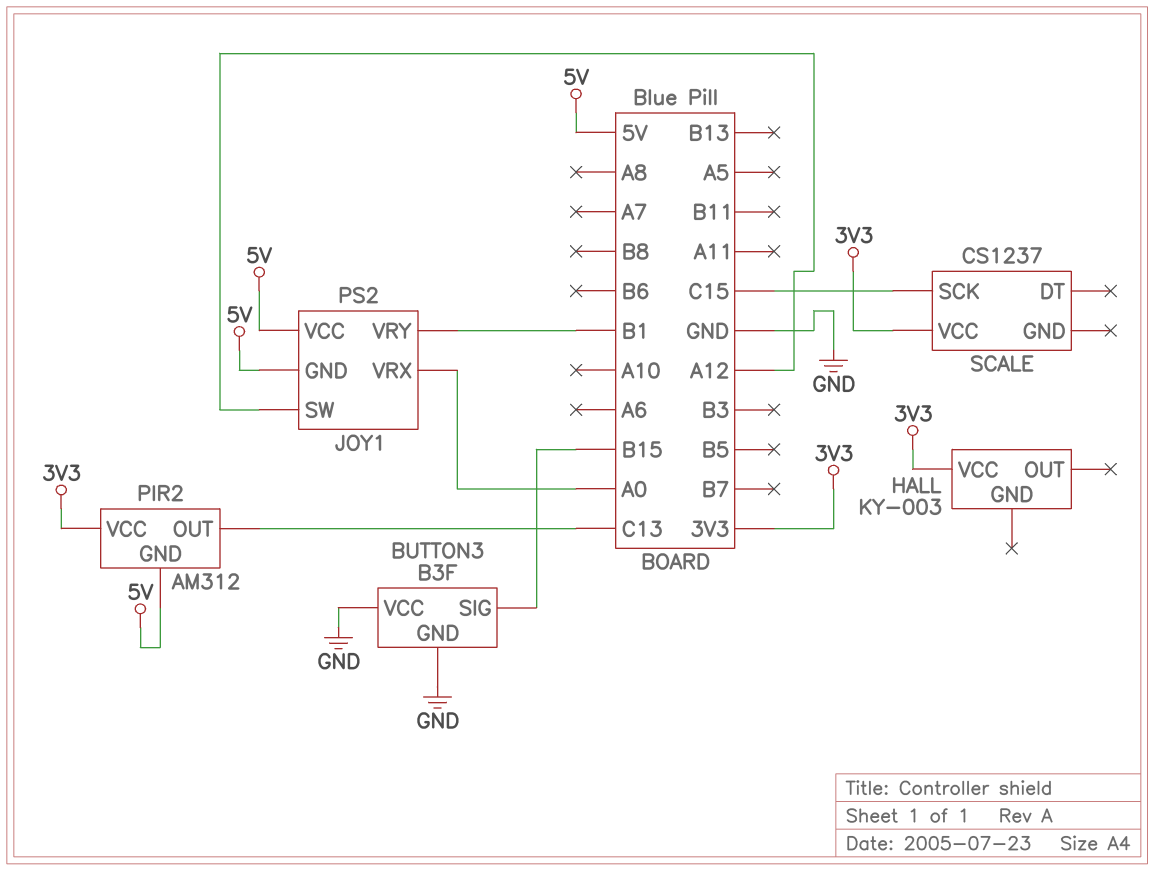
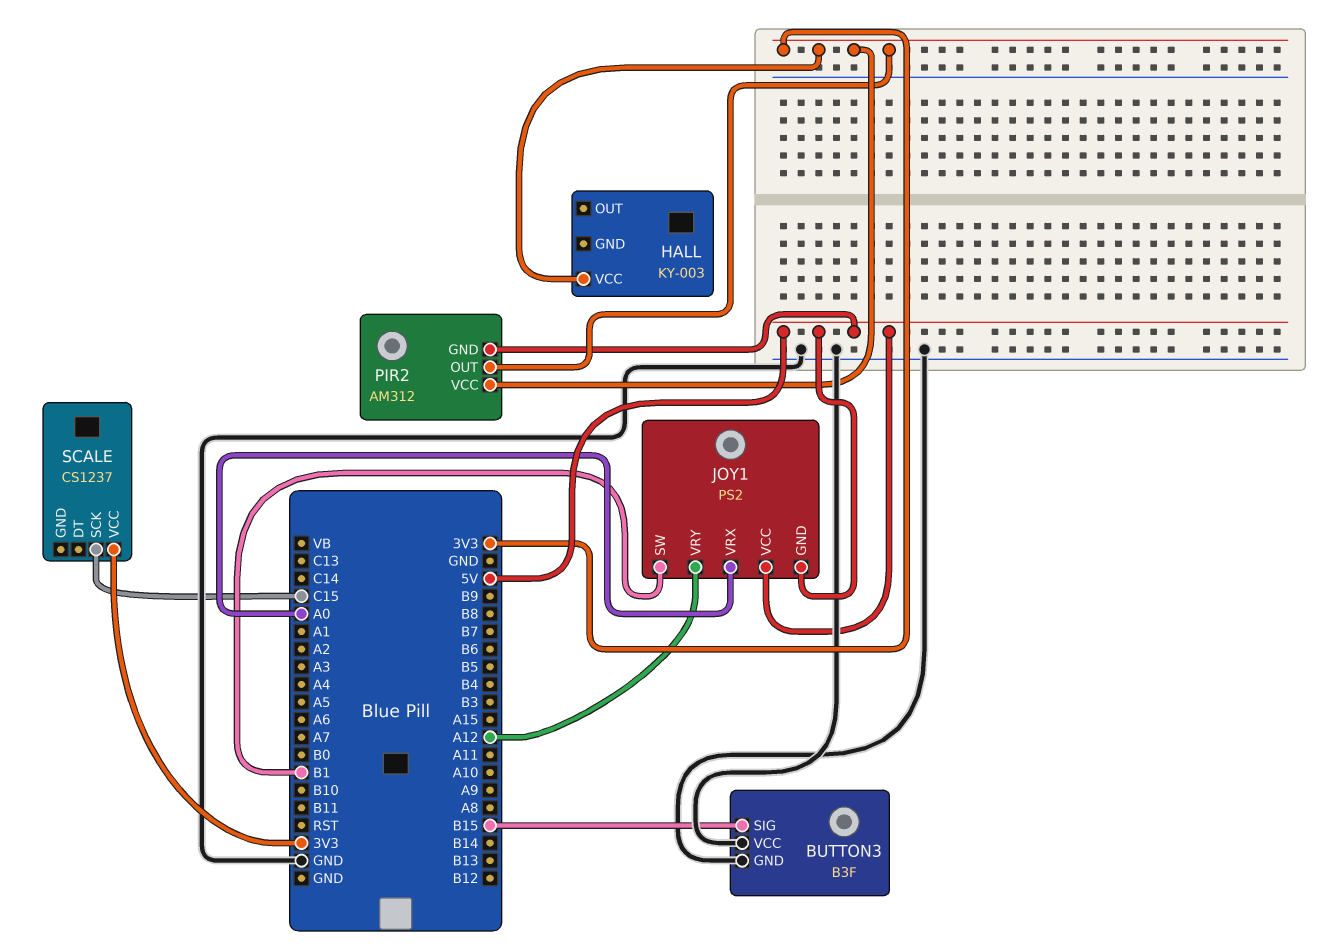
JOY1 pin SW: A12 -> B1
JOY1 pin VRY: B1 -> A12
PIR2 pin OUT: C13 -> 3V3

